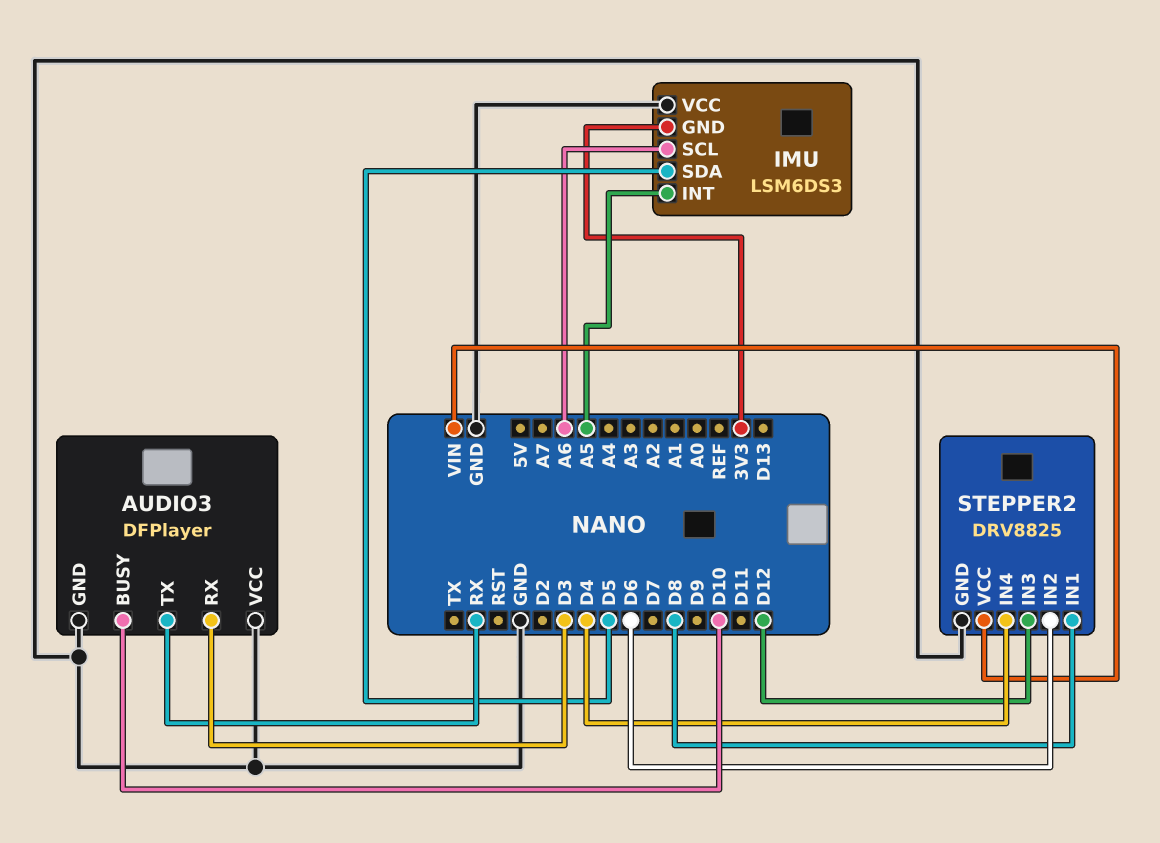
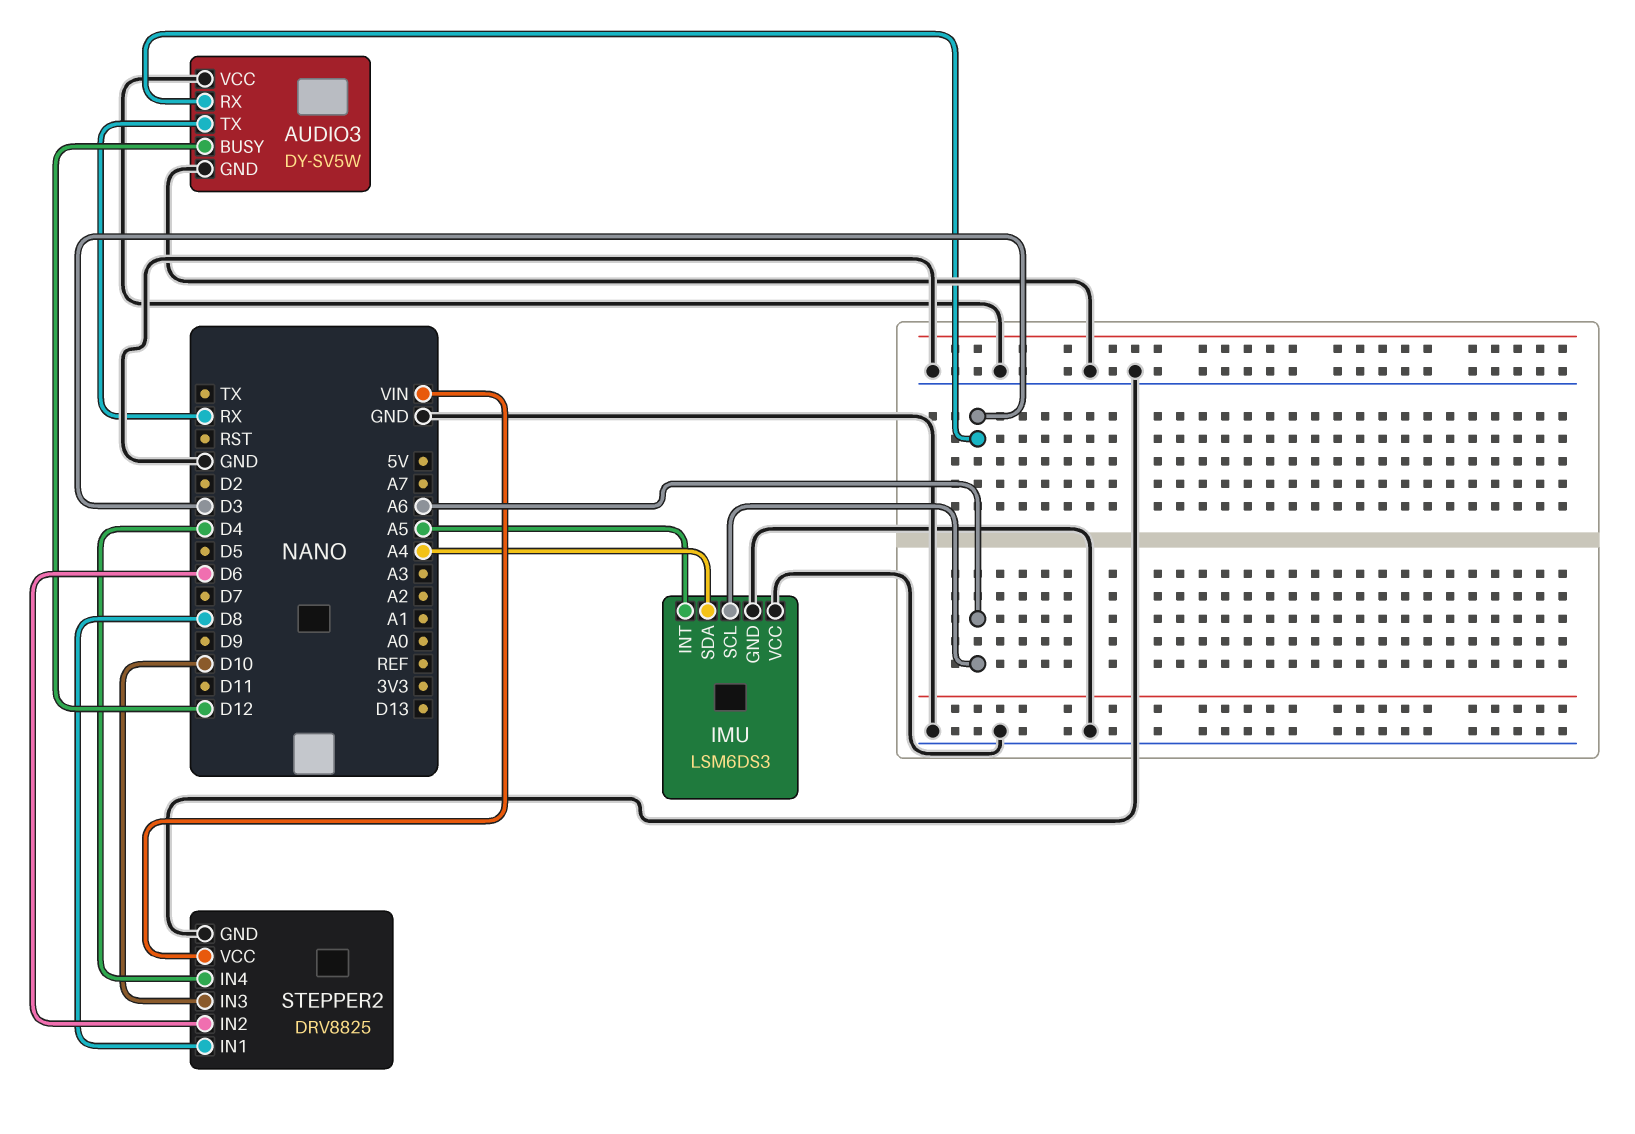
AUDIO3: DFPlayer -> DY-SV5W
AUDIO3 pin BUSY: D10 -> D12
IMU pin GND: 3V3 -> GND
IMU pin SDA: D5 -> A4
STEPPER2 pin IN3: D12 -> D10

